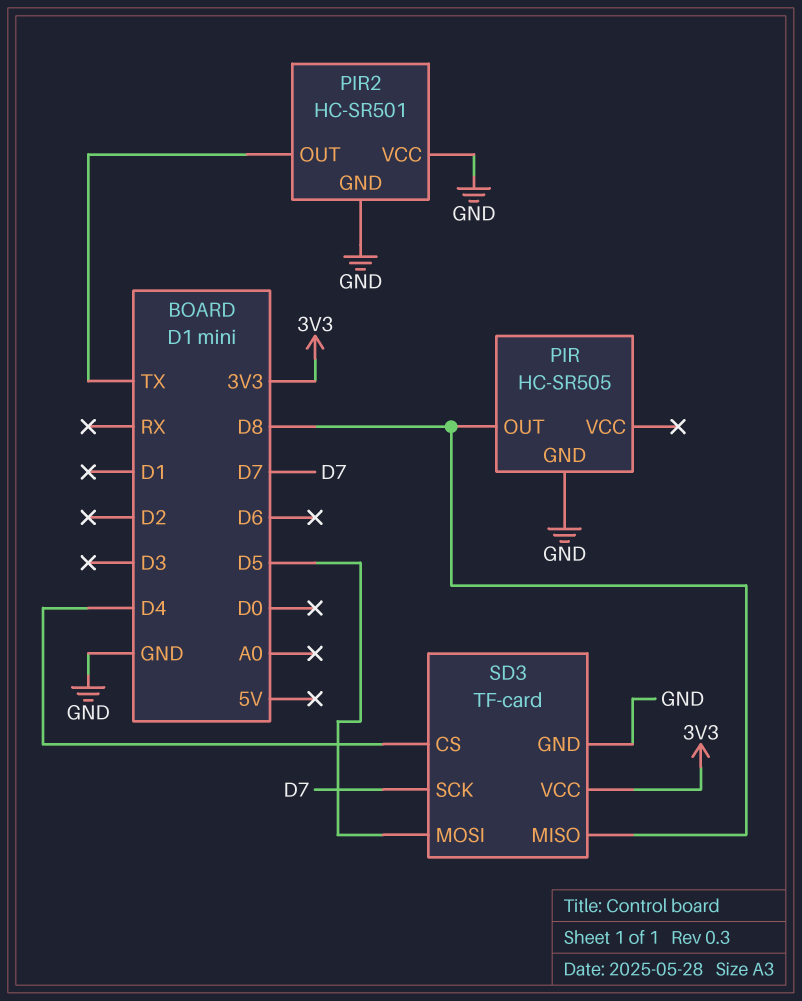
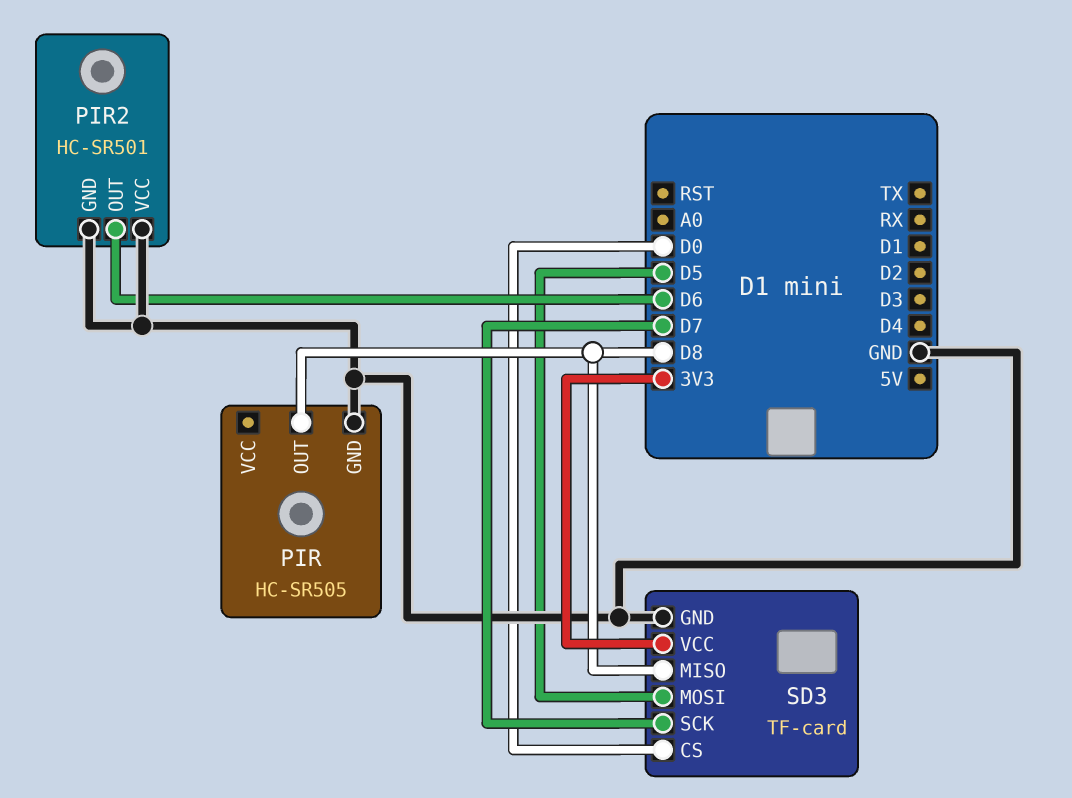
PIR2 pin OUT: TX -> D6
SD3 pin CS: D4 -> D0

